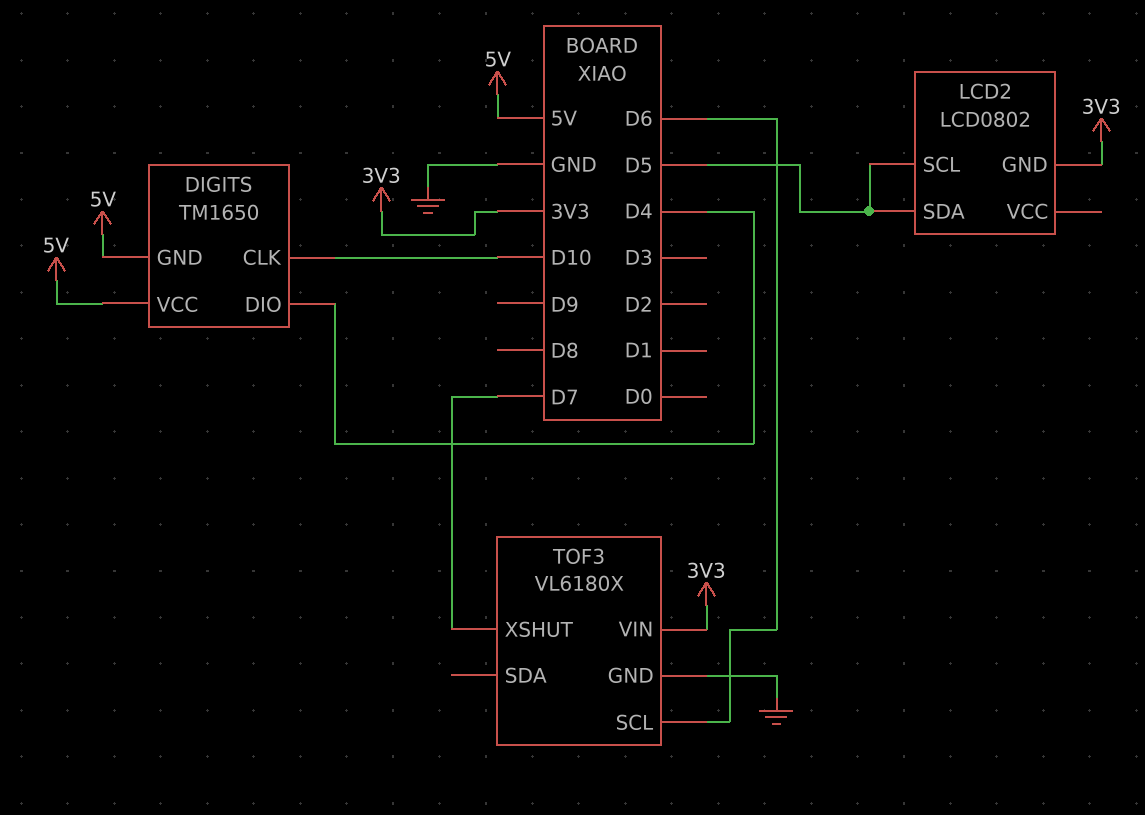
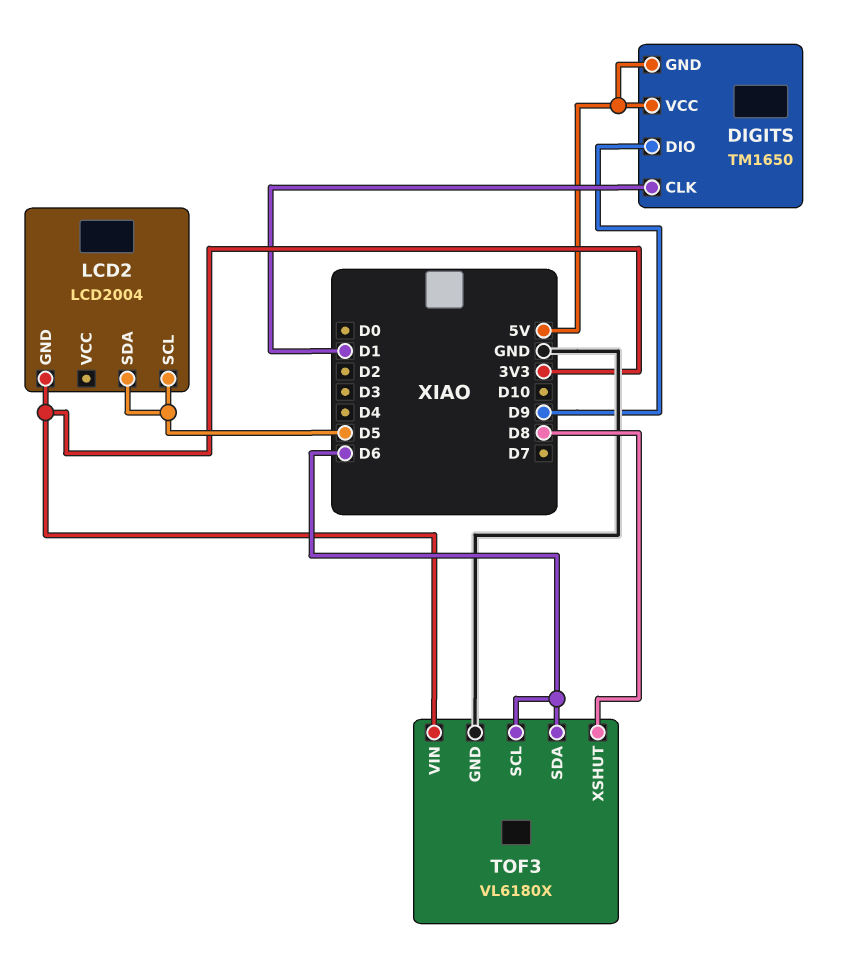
DIGITS pin CLK: D10 -> D1
DIGITS pin DIO: D4 -> D9
LCD2: LCD0802 -> LCD2004
TOF3 pin SDA: none -> D6
TOF3 pin XSHUT: D7 -> D8

